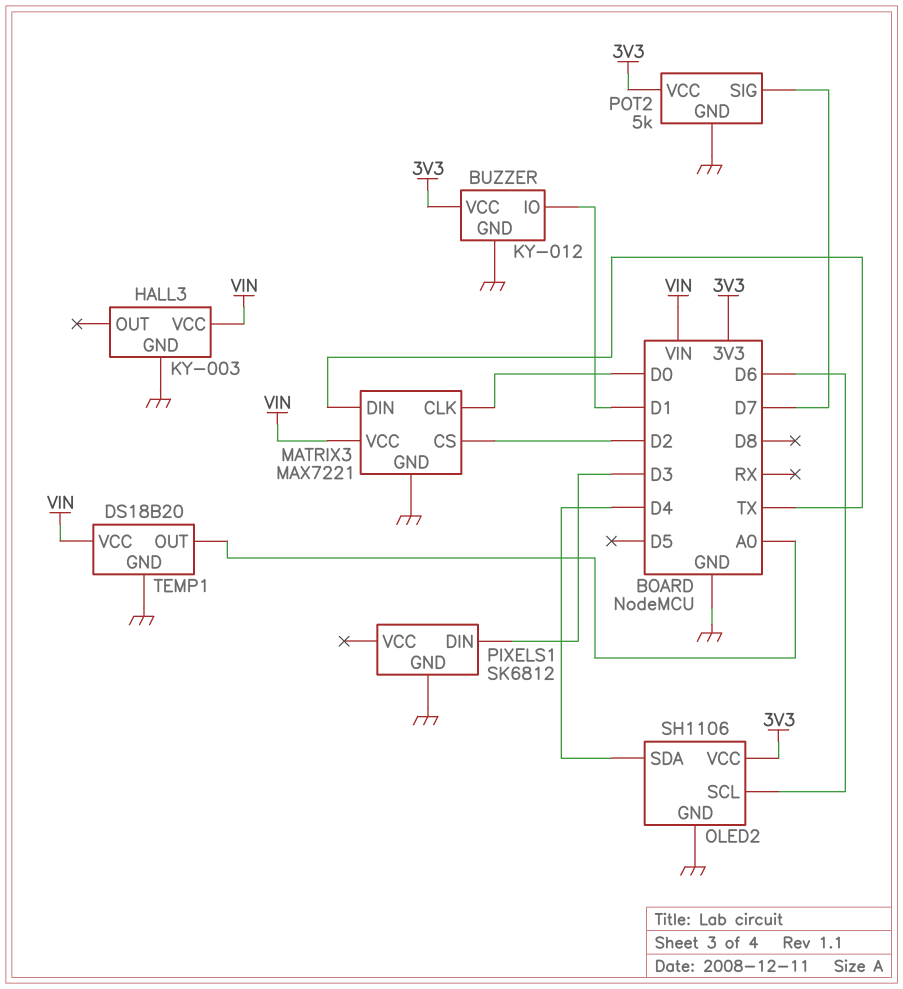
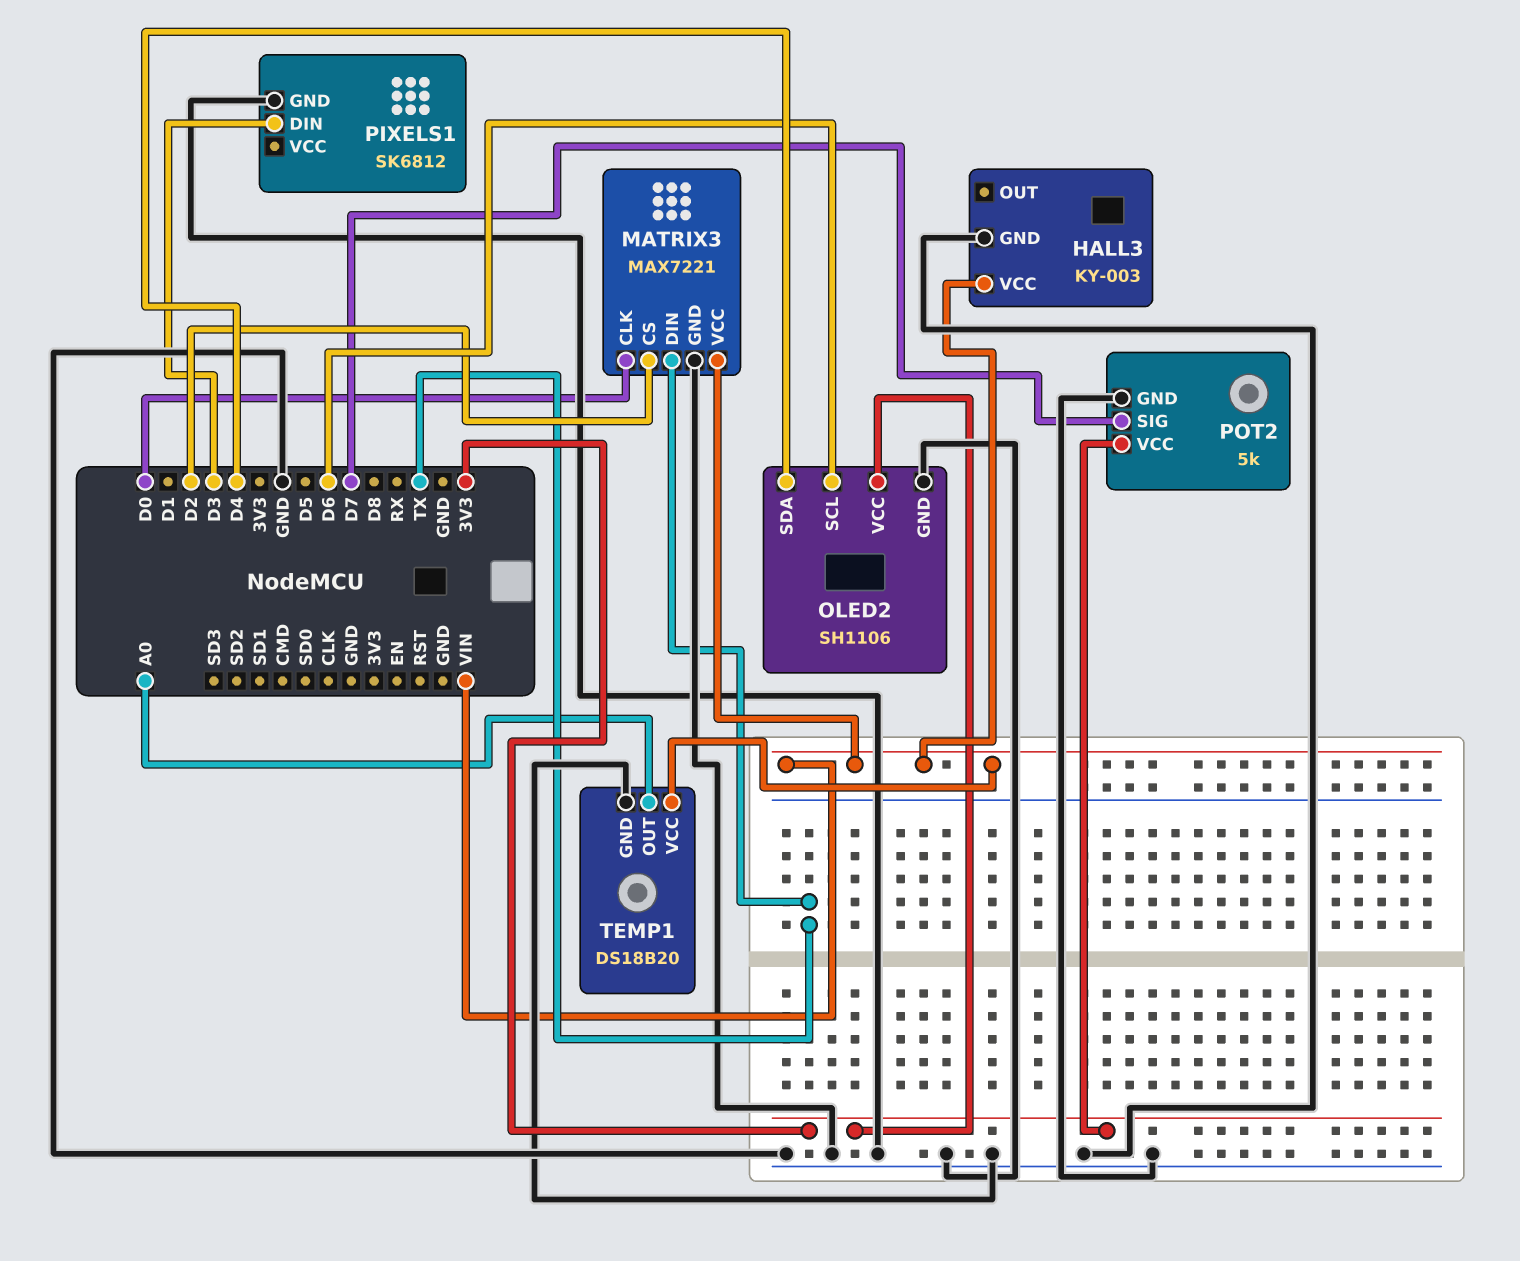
BUZZER: KY-012 -> none
BUZZER pin GND: GND -> none
BUZZER pin IO: D1 -> none
BUZZER pin VCC: 3V3 -> none

